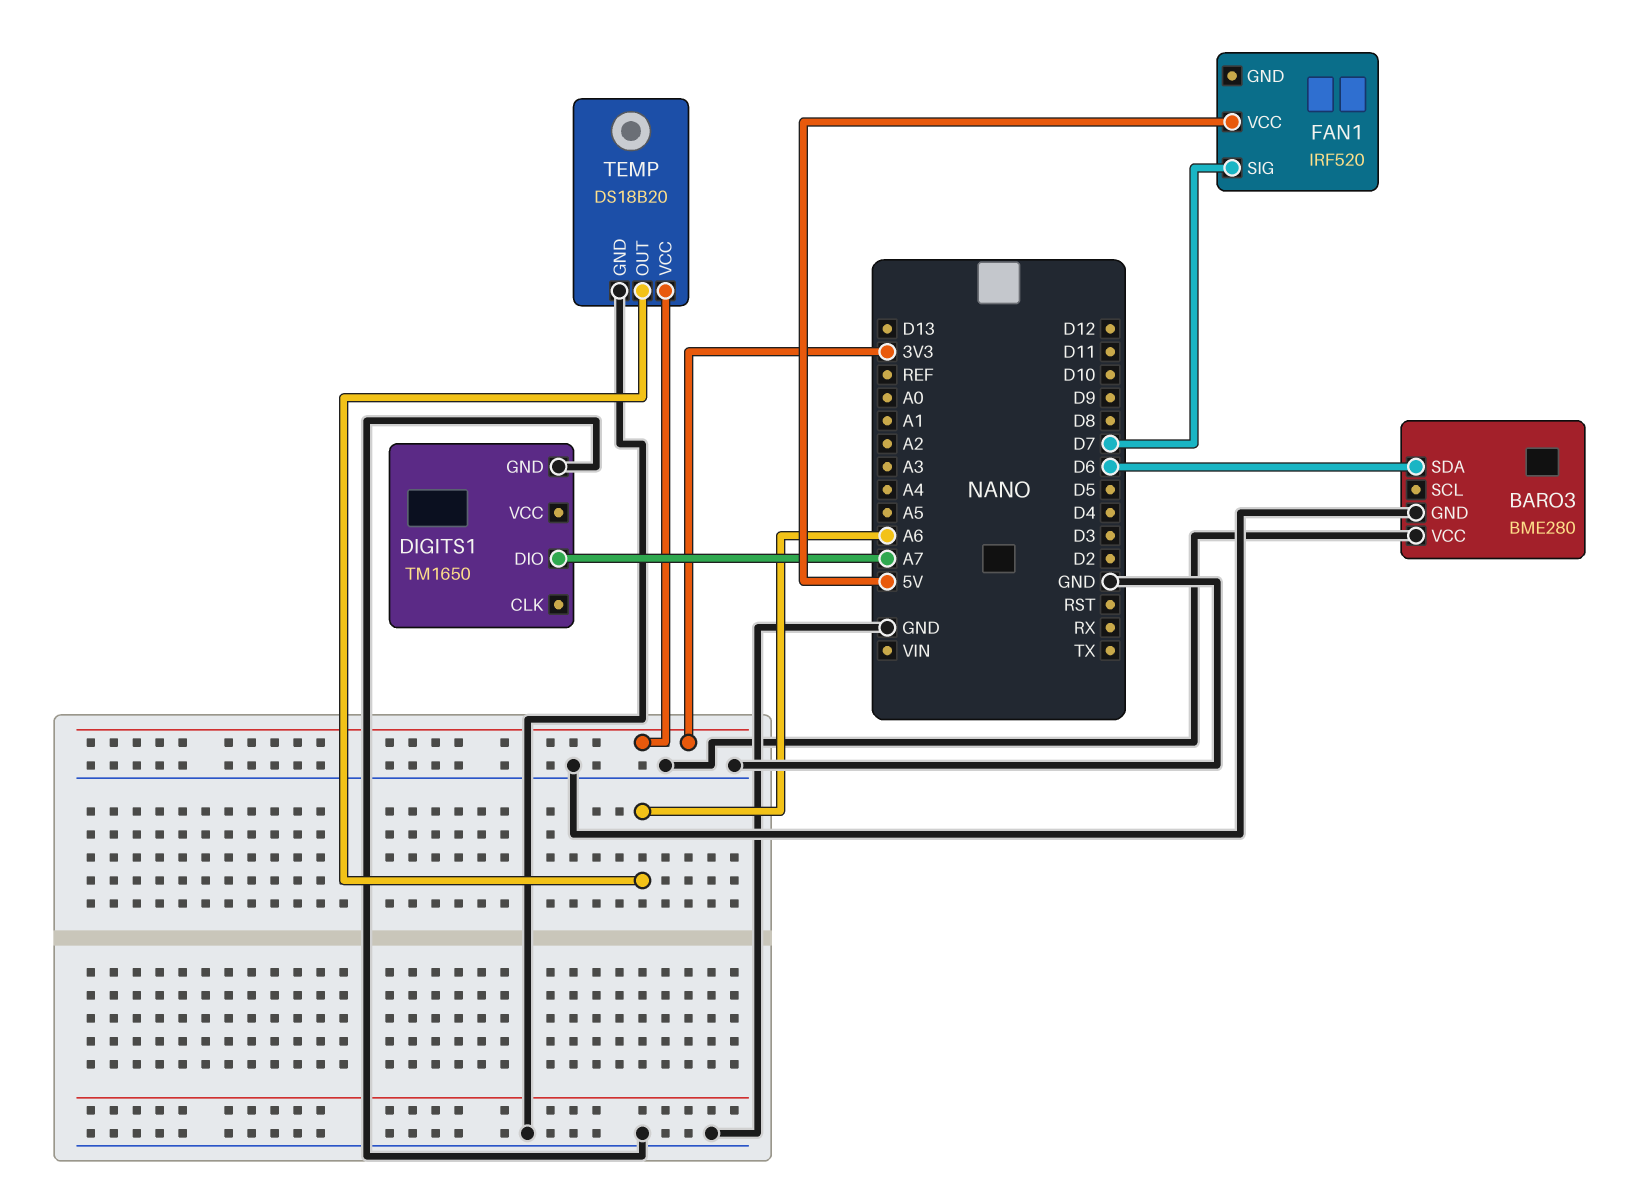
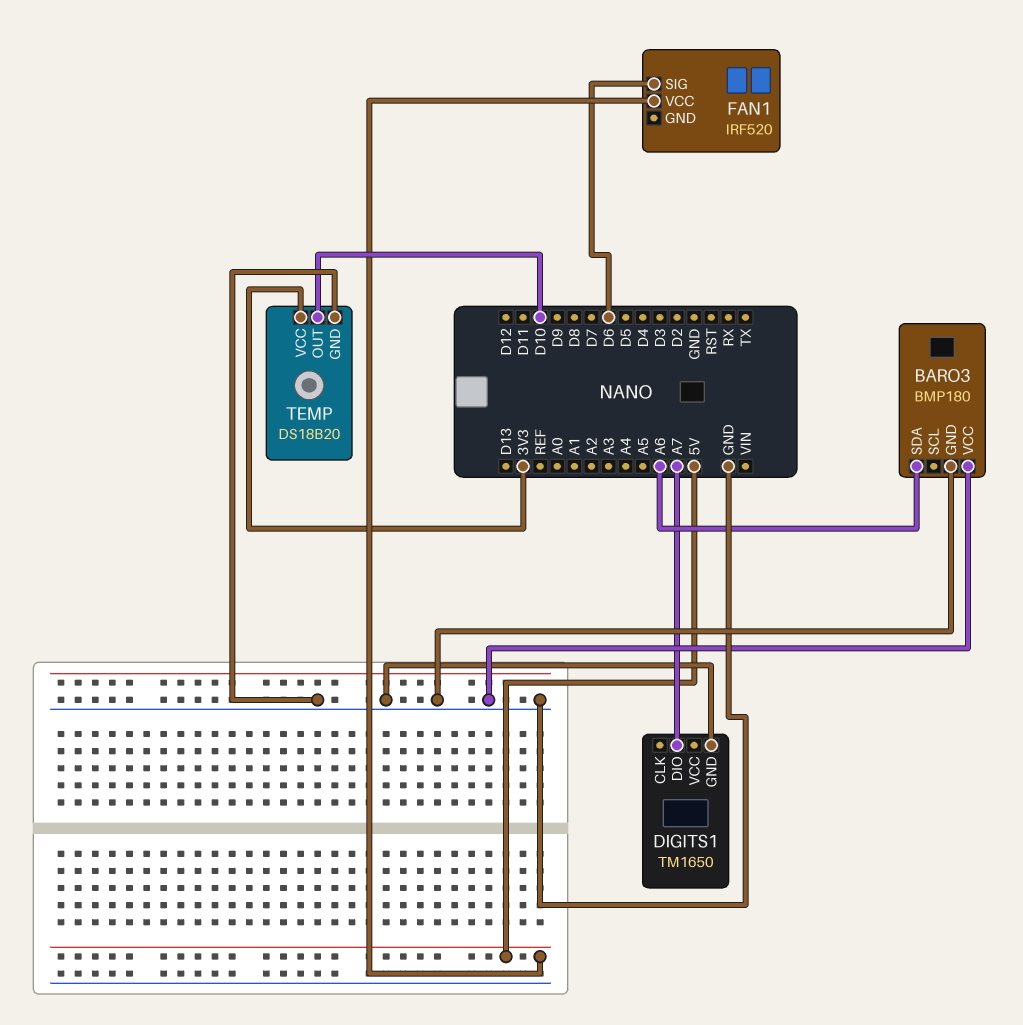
BARO3: BME280 -> BMP180
BARO3 pin SDA: D6 -> A6
FAN1 pin SIG: D7 -> D6
TEMP pin OUT: A6 -> D10

